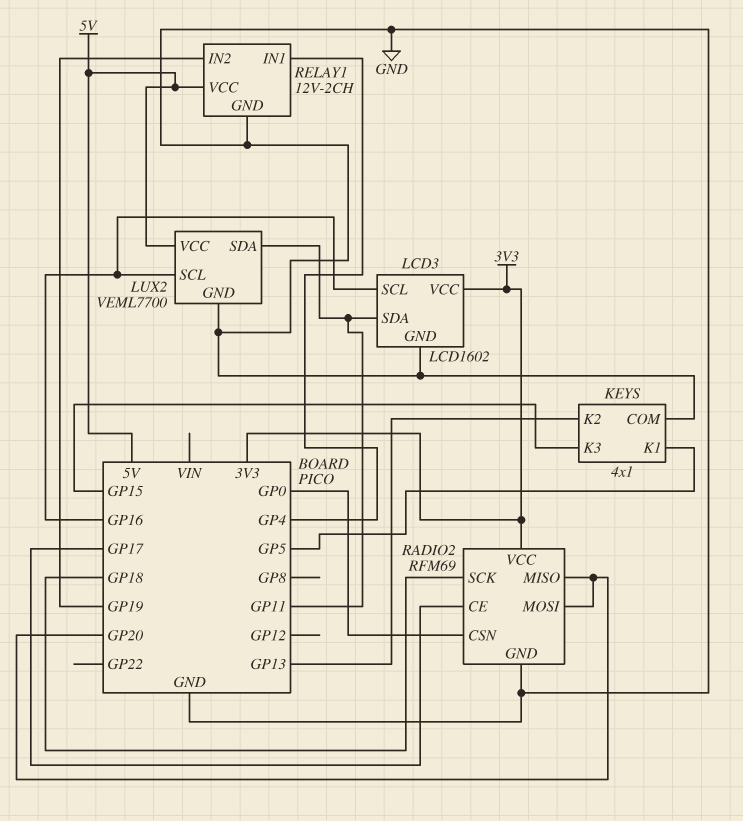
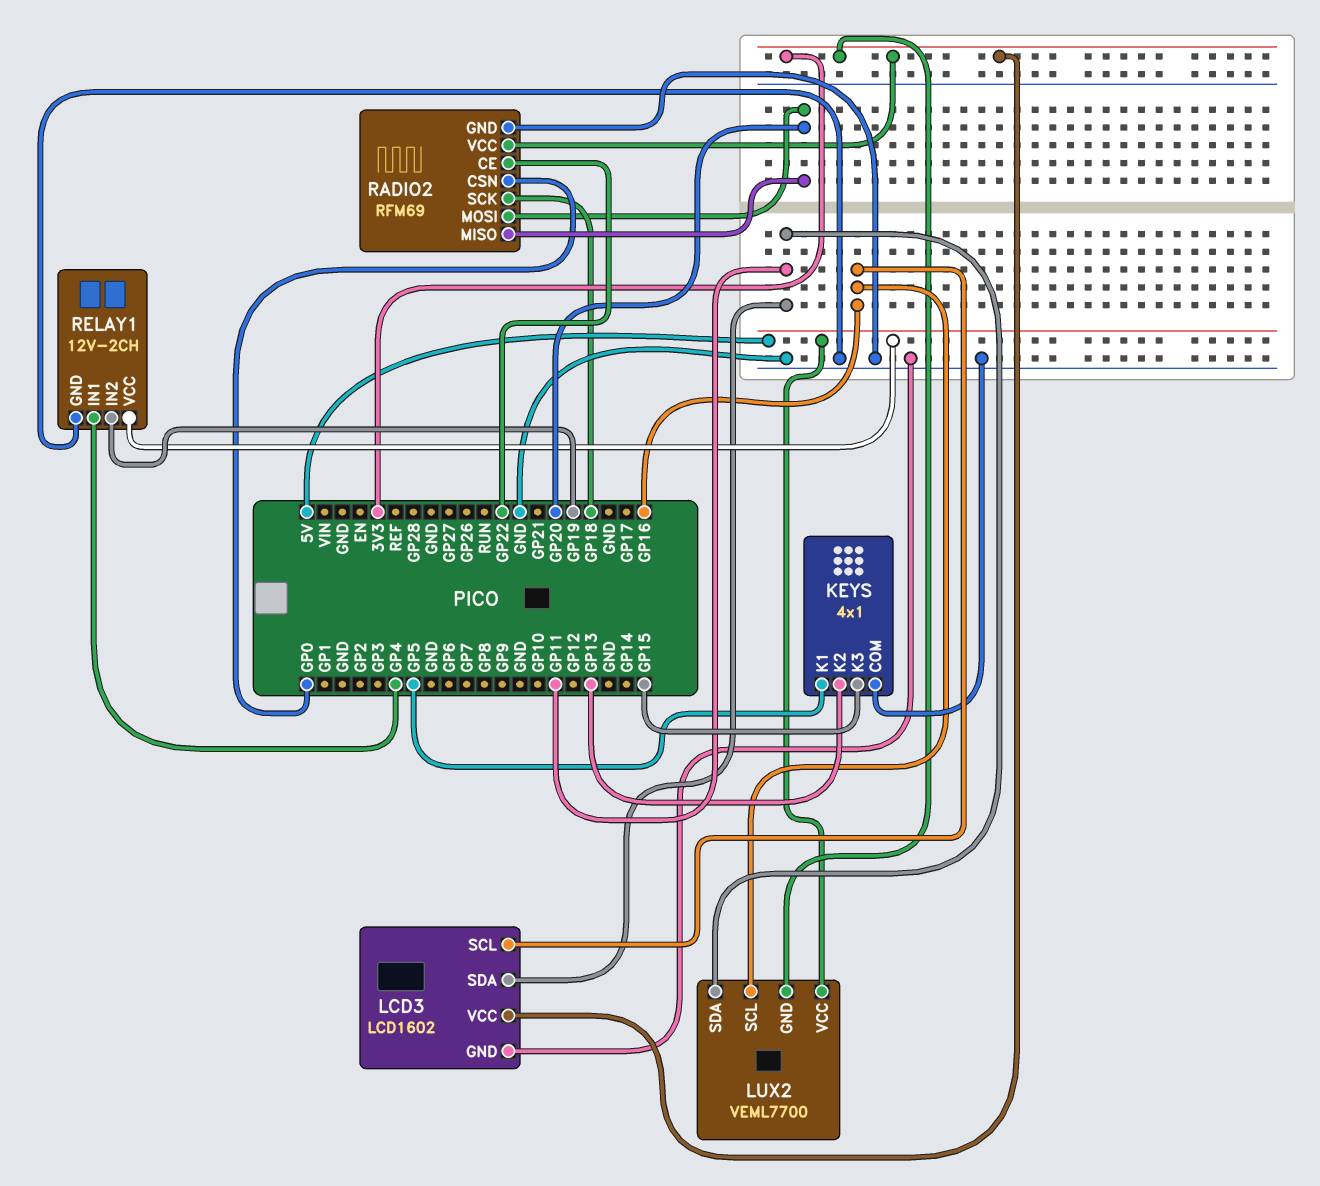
LUX2 pin GND: GND -> 3V3
RADIO2 pin CE: GP17 -> GP22

